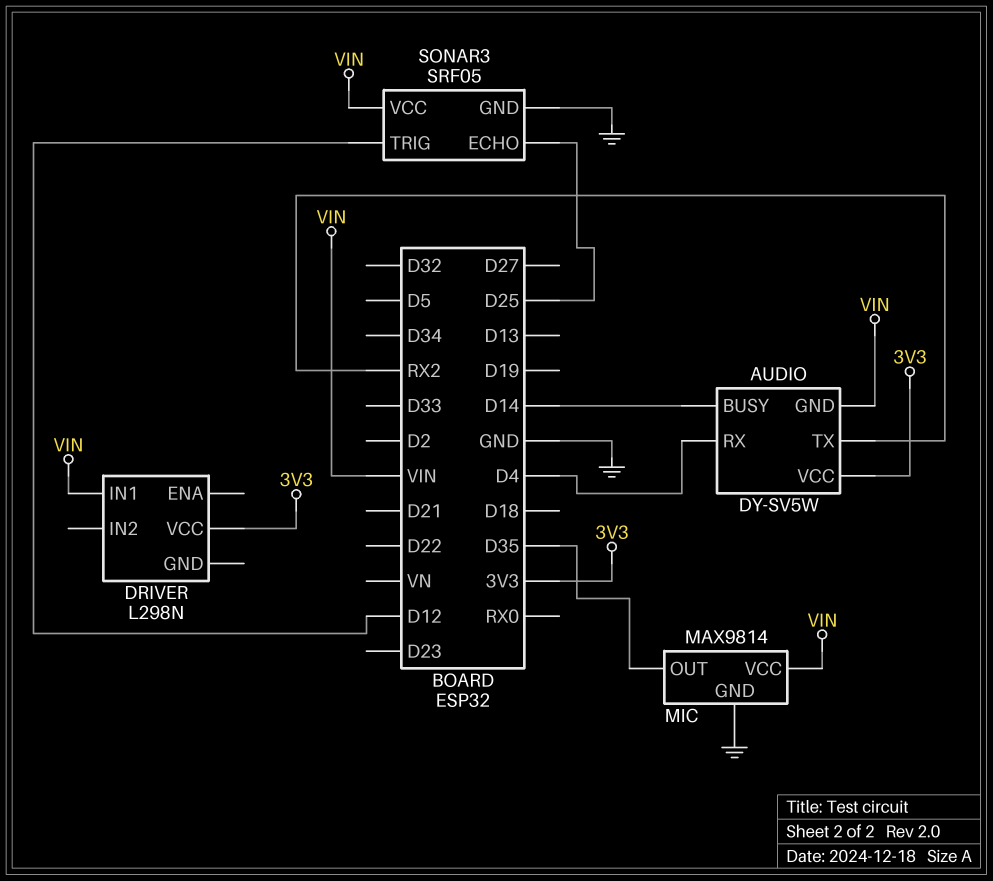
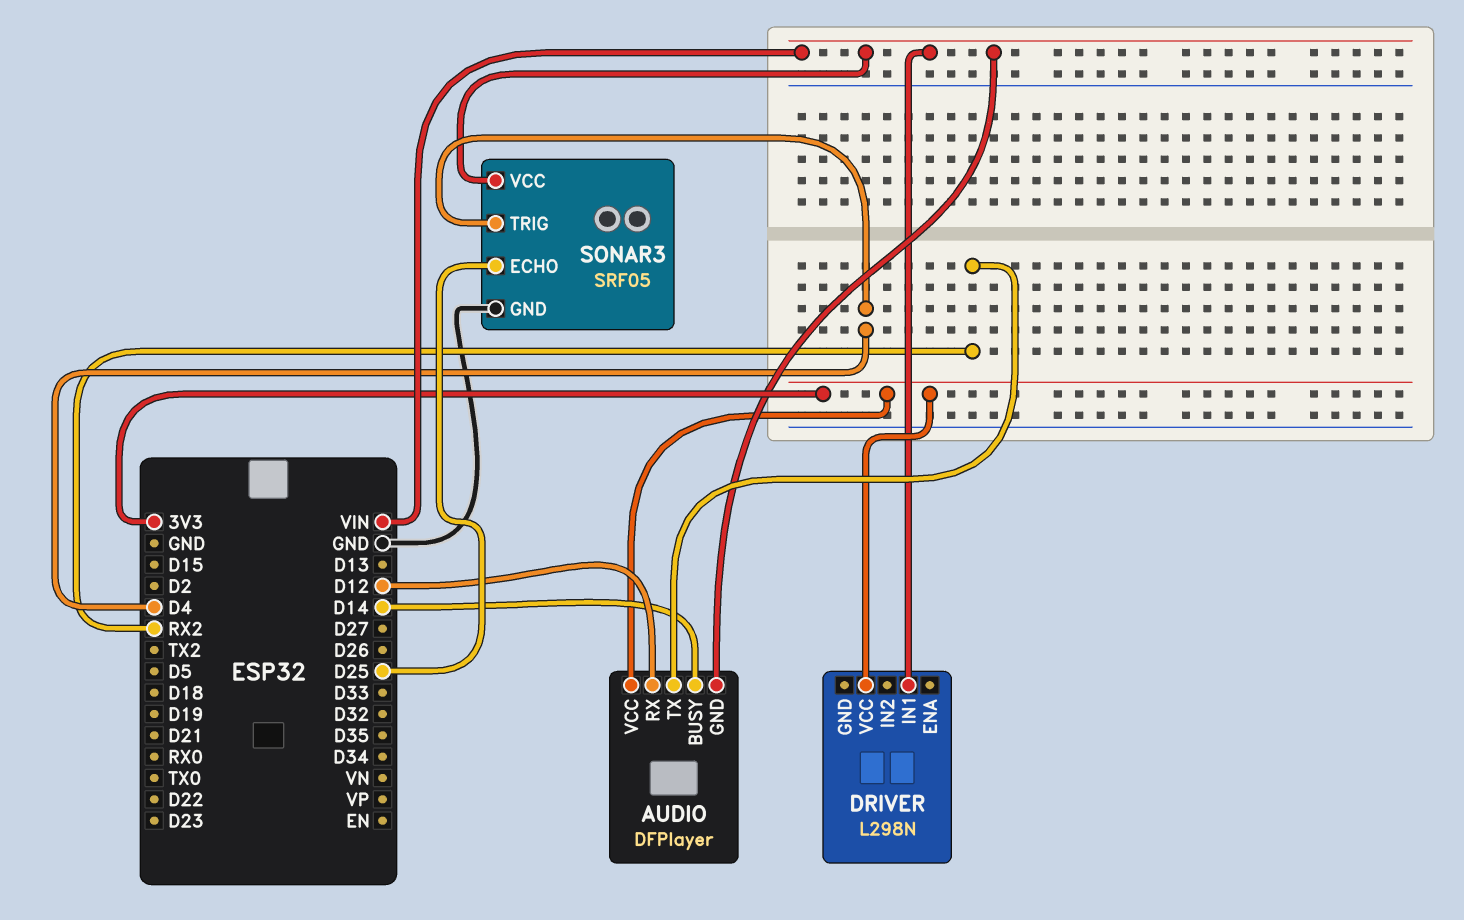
AUDIO: DY-SV5W -> DFPlayer
AUDIO pin RX: D4 -> D12
MIC: MAX9814 -> none
MIC pin GND: GND -> none
MIC pin OUT: D35 -> none
MIC pin VCC: VIN -> none
SONAR3 pin TRIG: D12 -> D4

